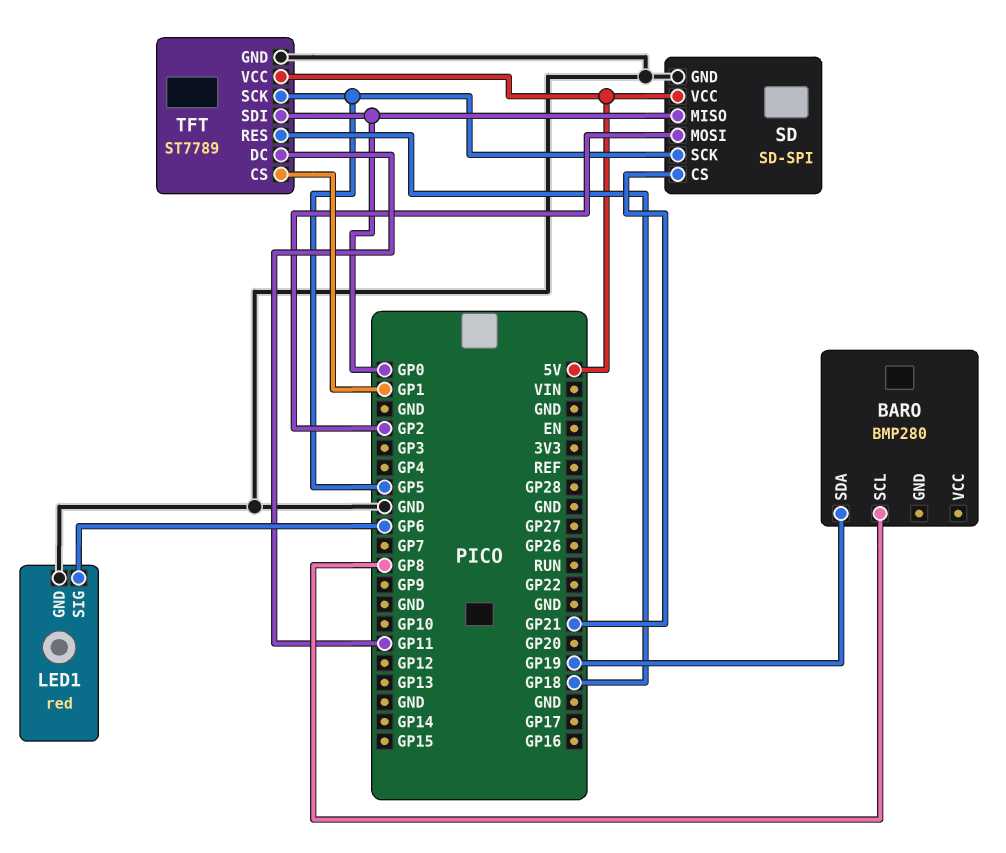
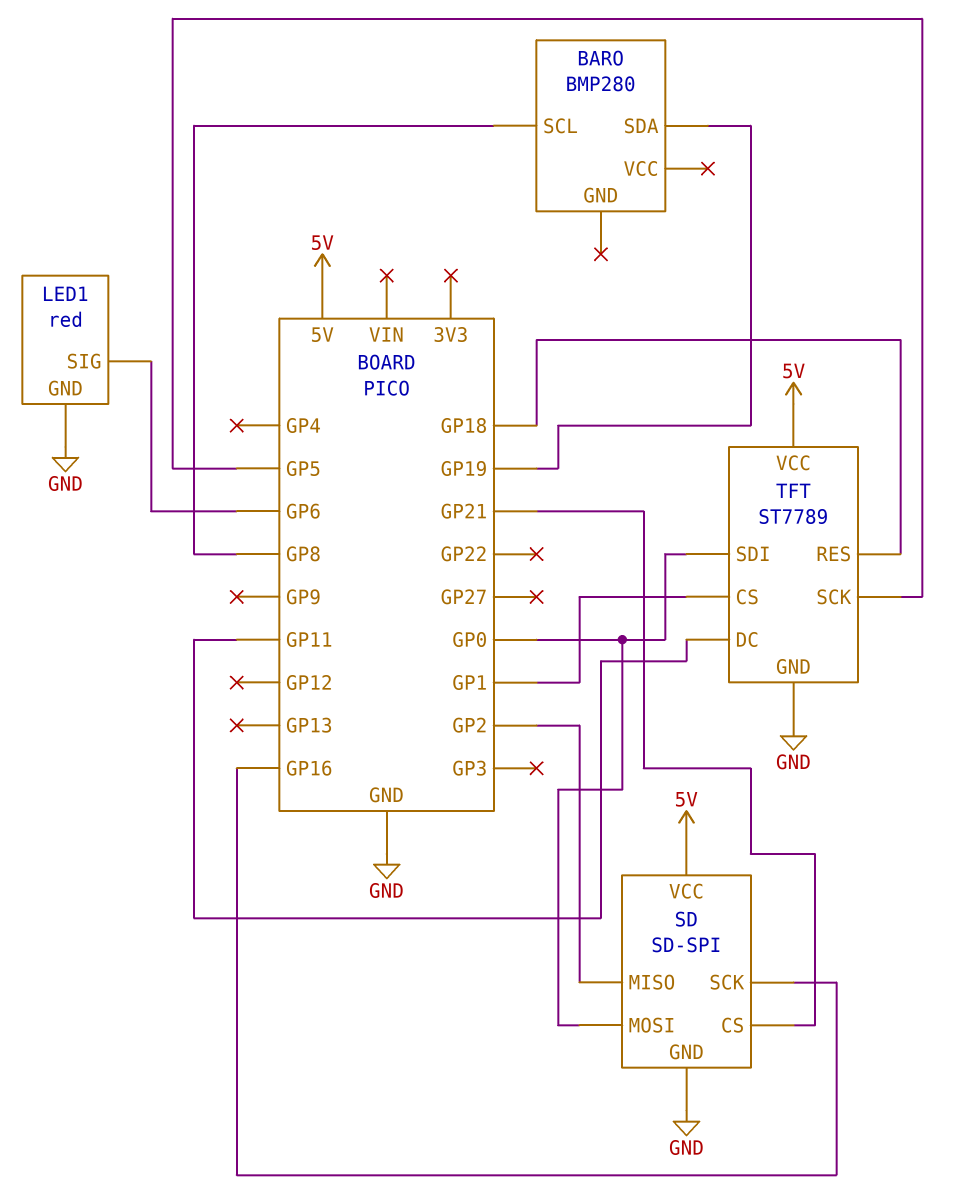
SD pin MISO: GP0 -> GP2
SD pin MOSI: GP2 -> GP0
SD pin SCK: GP5 -> GP16

